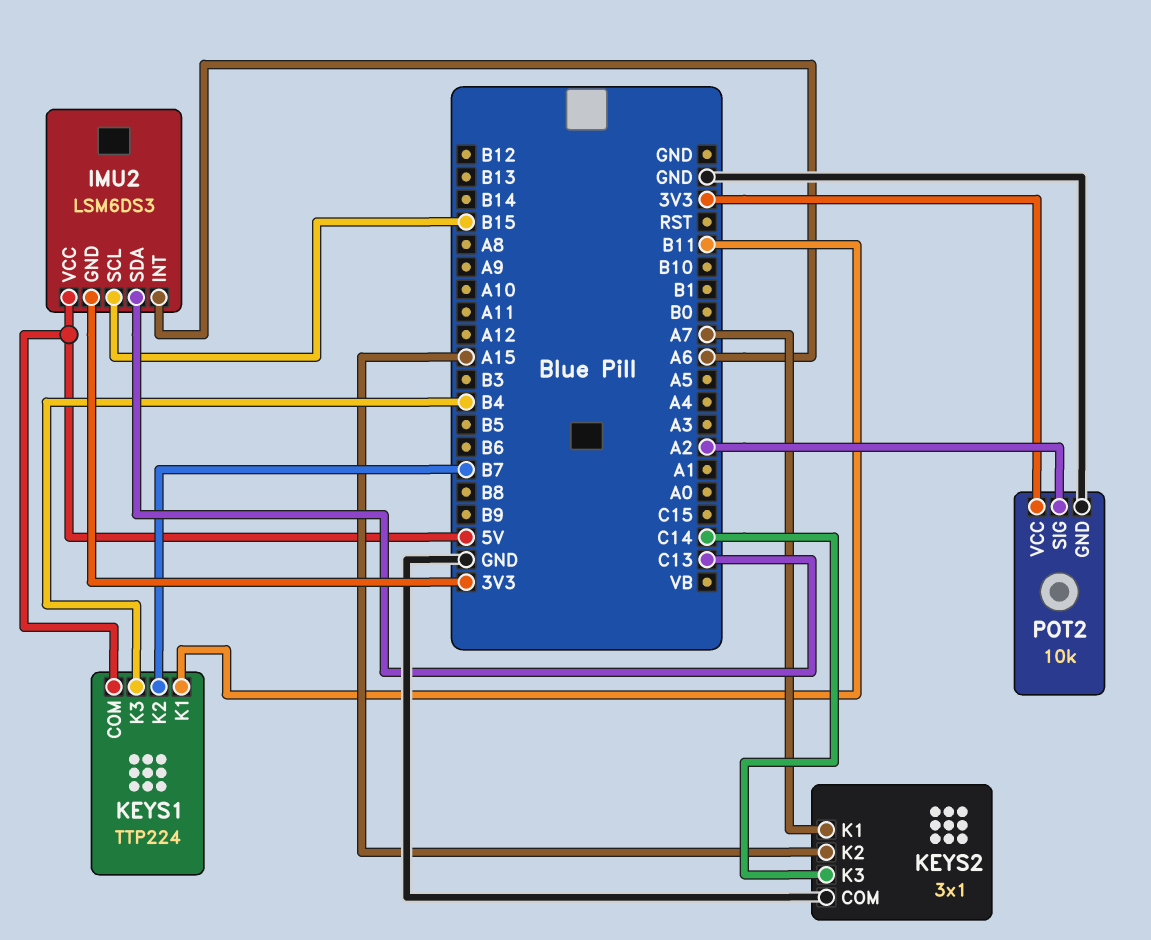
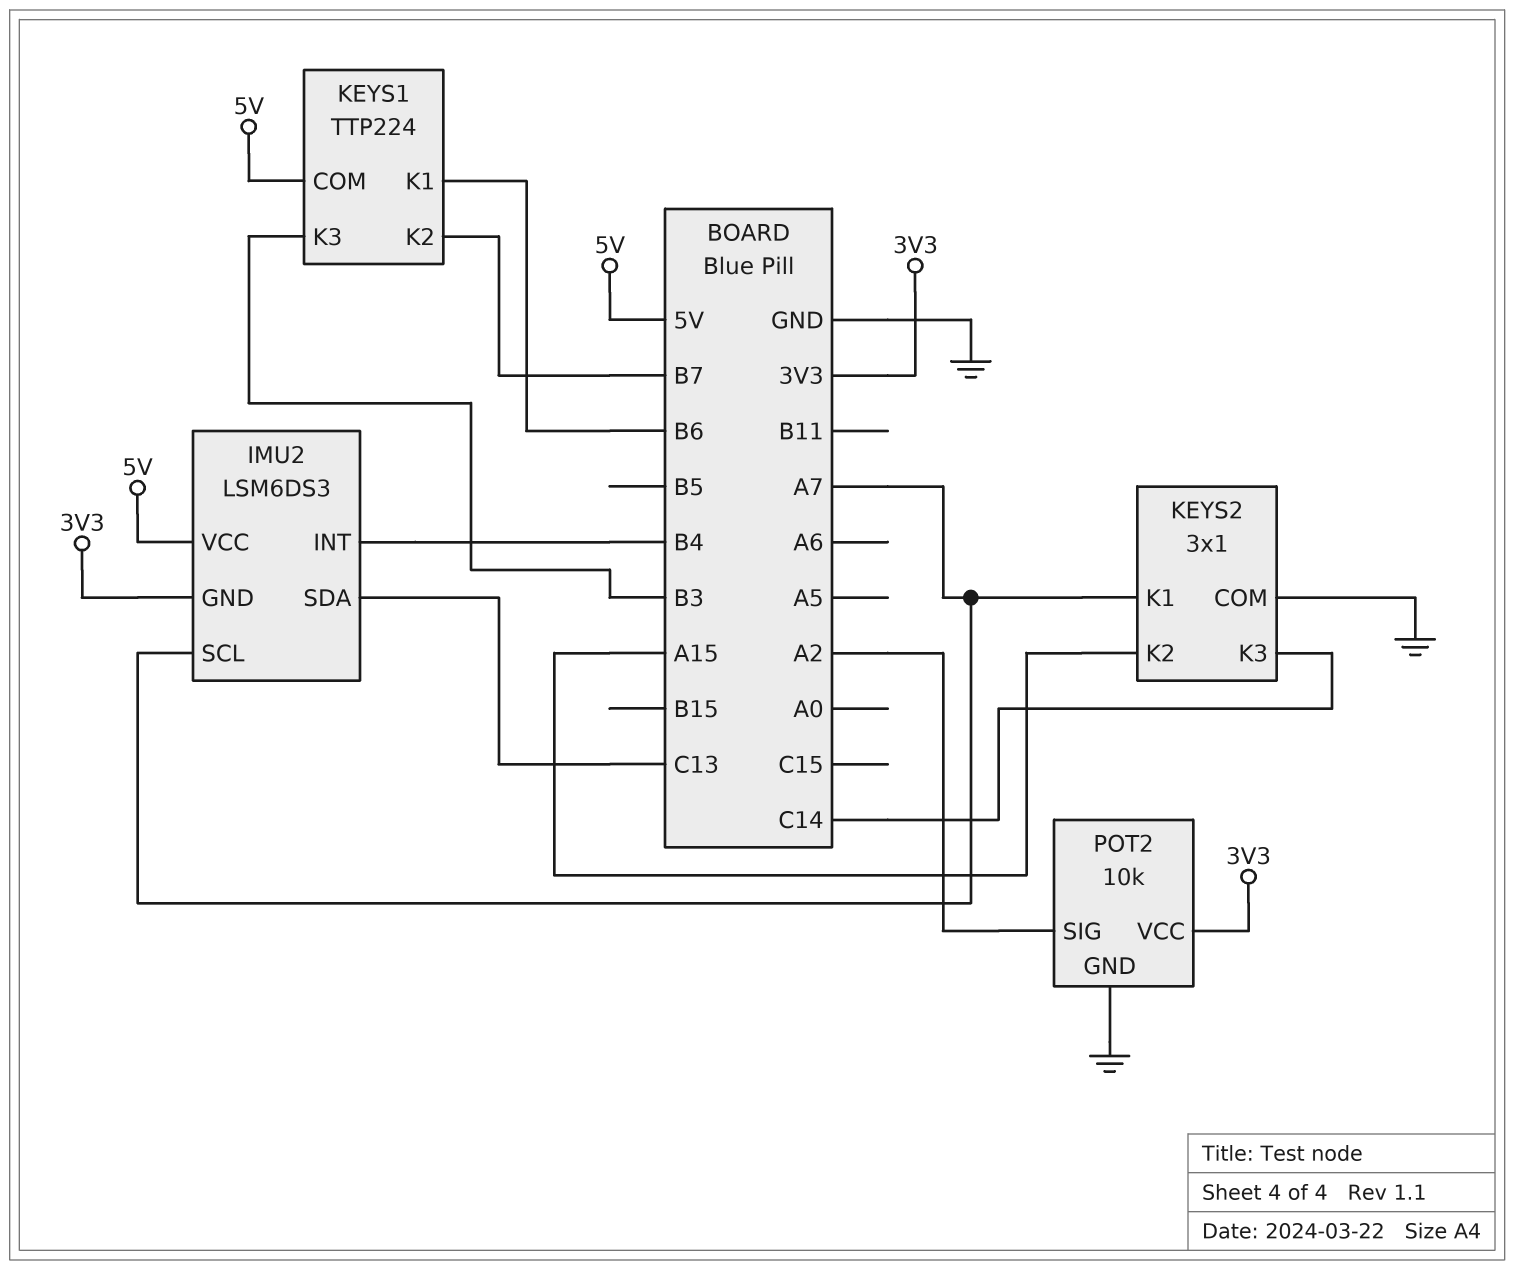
IMU2 pin INT: A6 -> B4
IMU2 pin SCL: B15 -> A7
KEYS1 pin K1: B11 -> B6
KEYS1 pin K3: B4 -> B3

